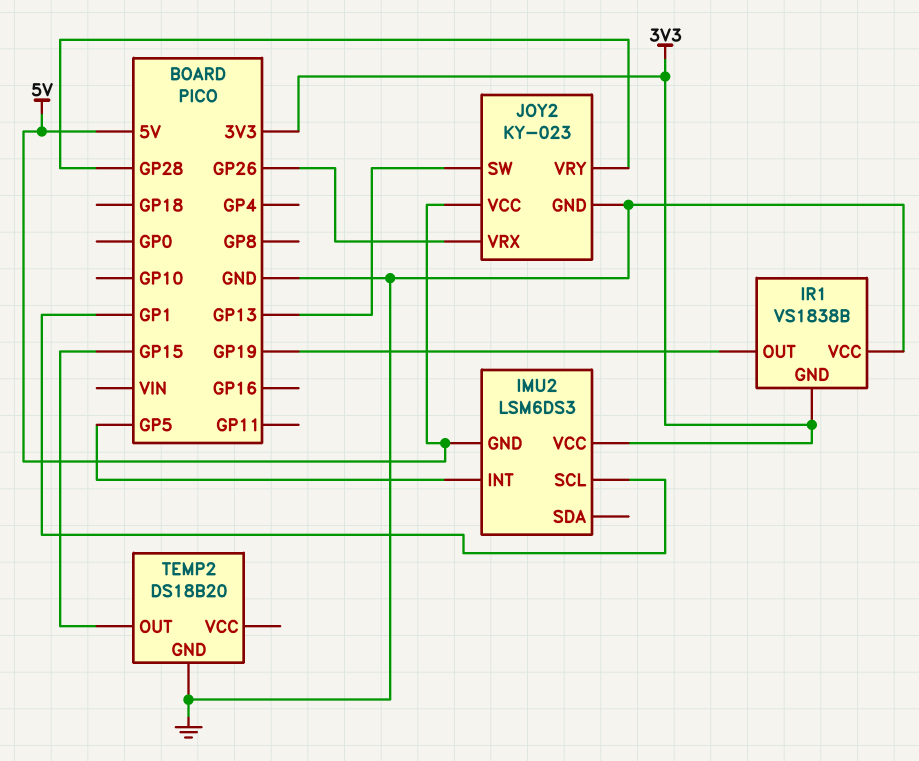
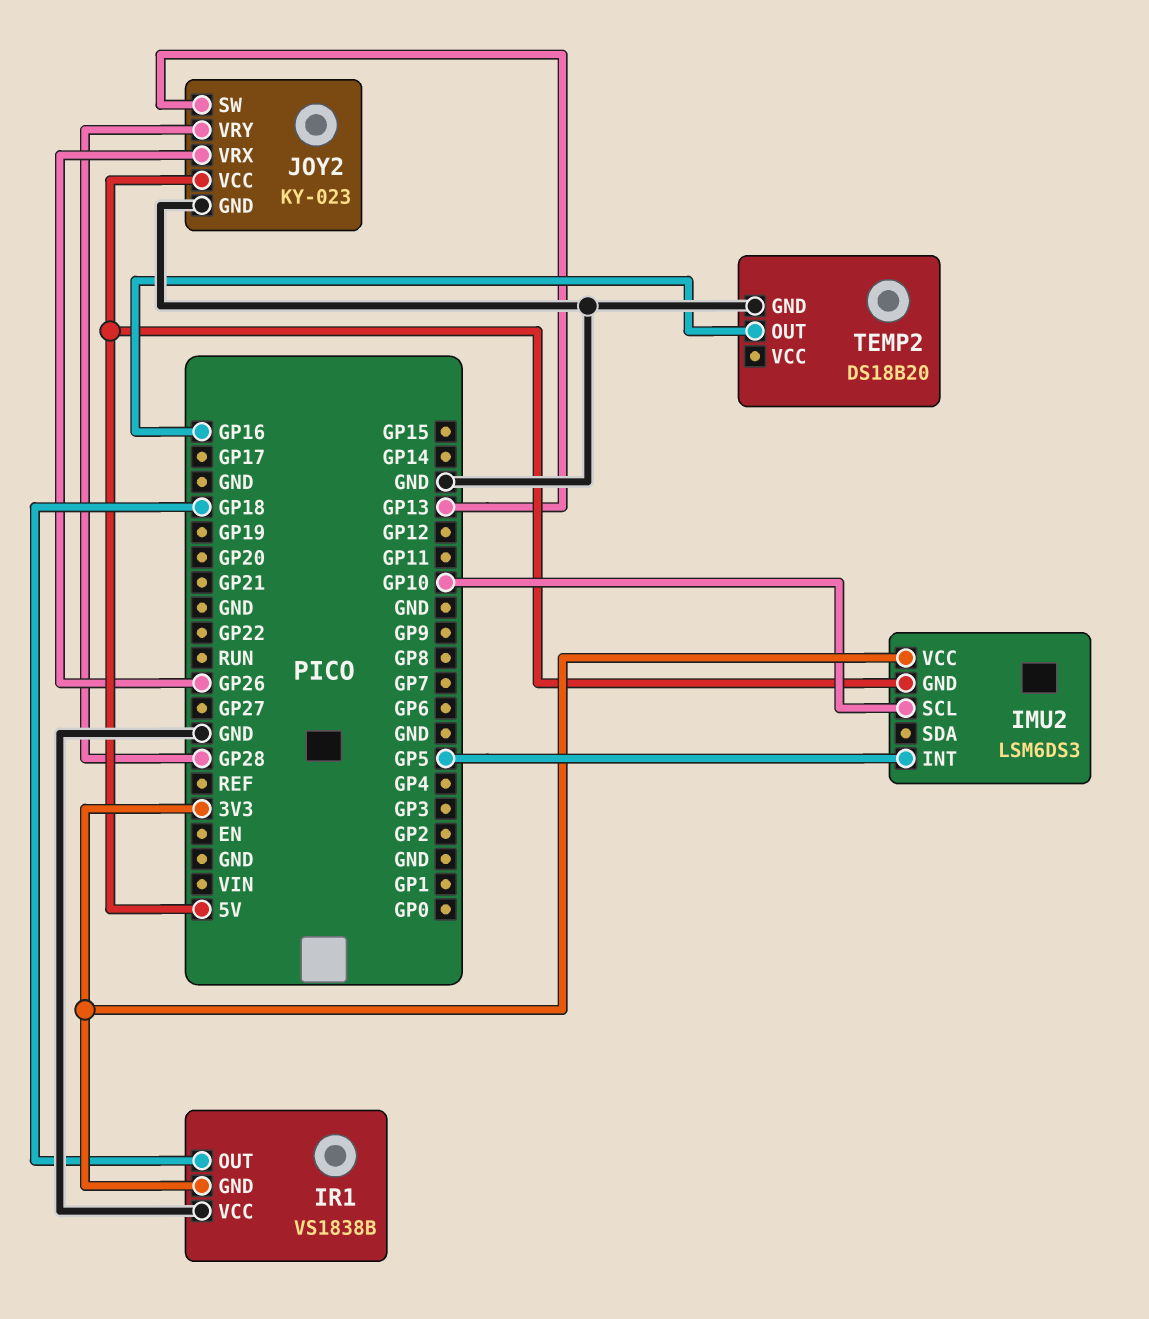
IMU2 pin SCL: GP1 -> GP10
IR1 pin OUT: GP19 -> GP18
TEMP2 pin OUT: GP15 -> GP16

